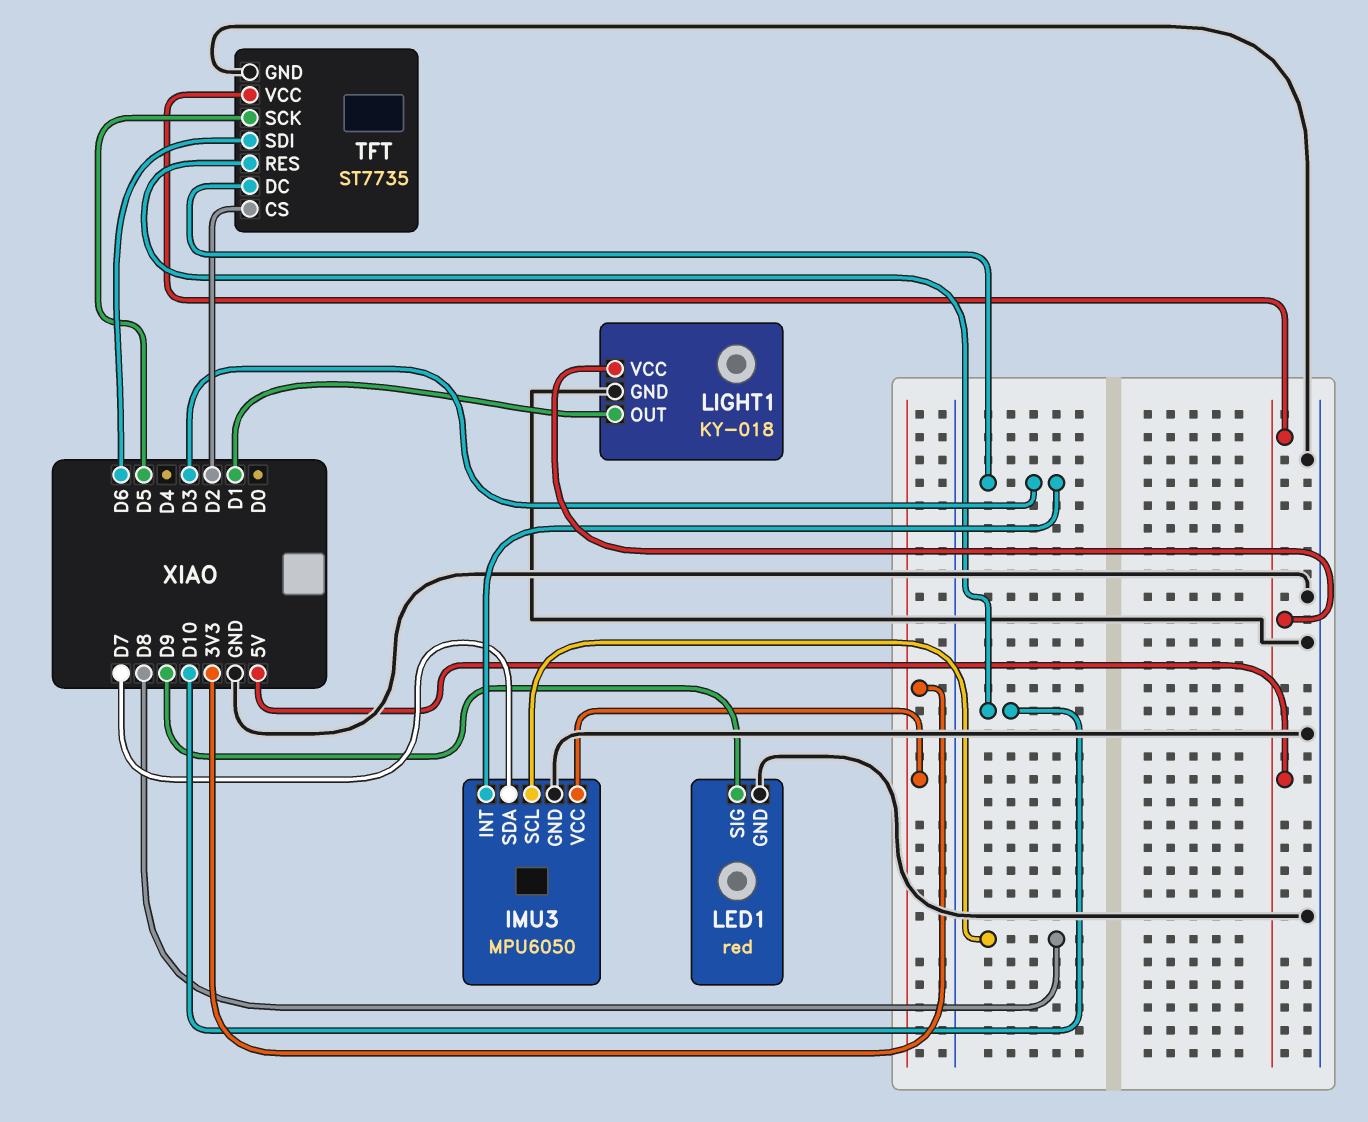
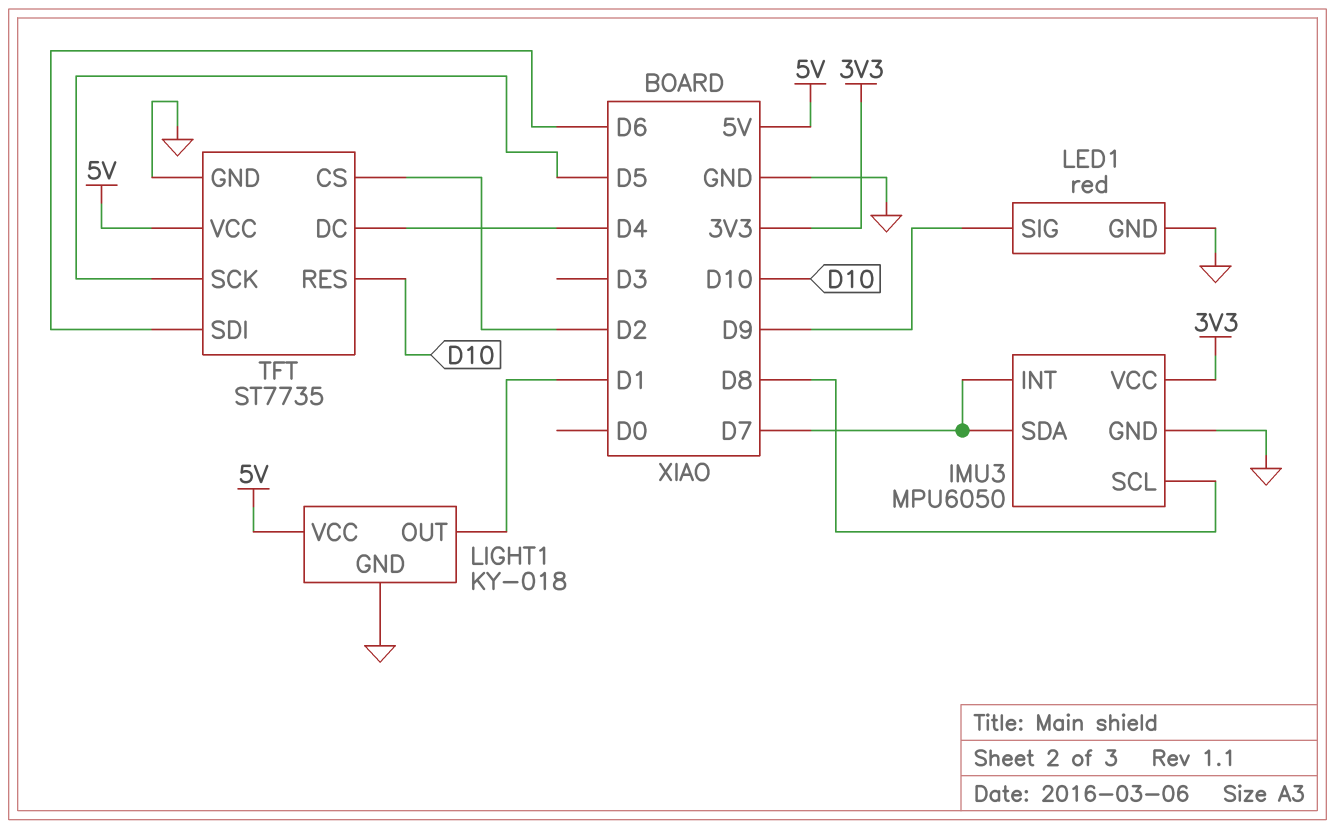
IMU3 pin INT: D3 -> D7
TFT pin DC: D3 -> D4

